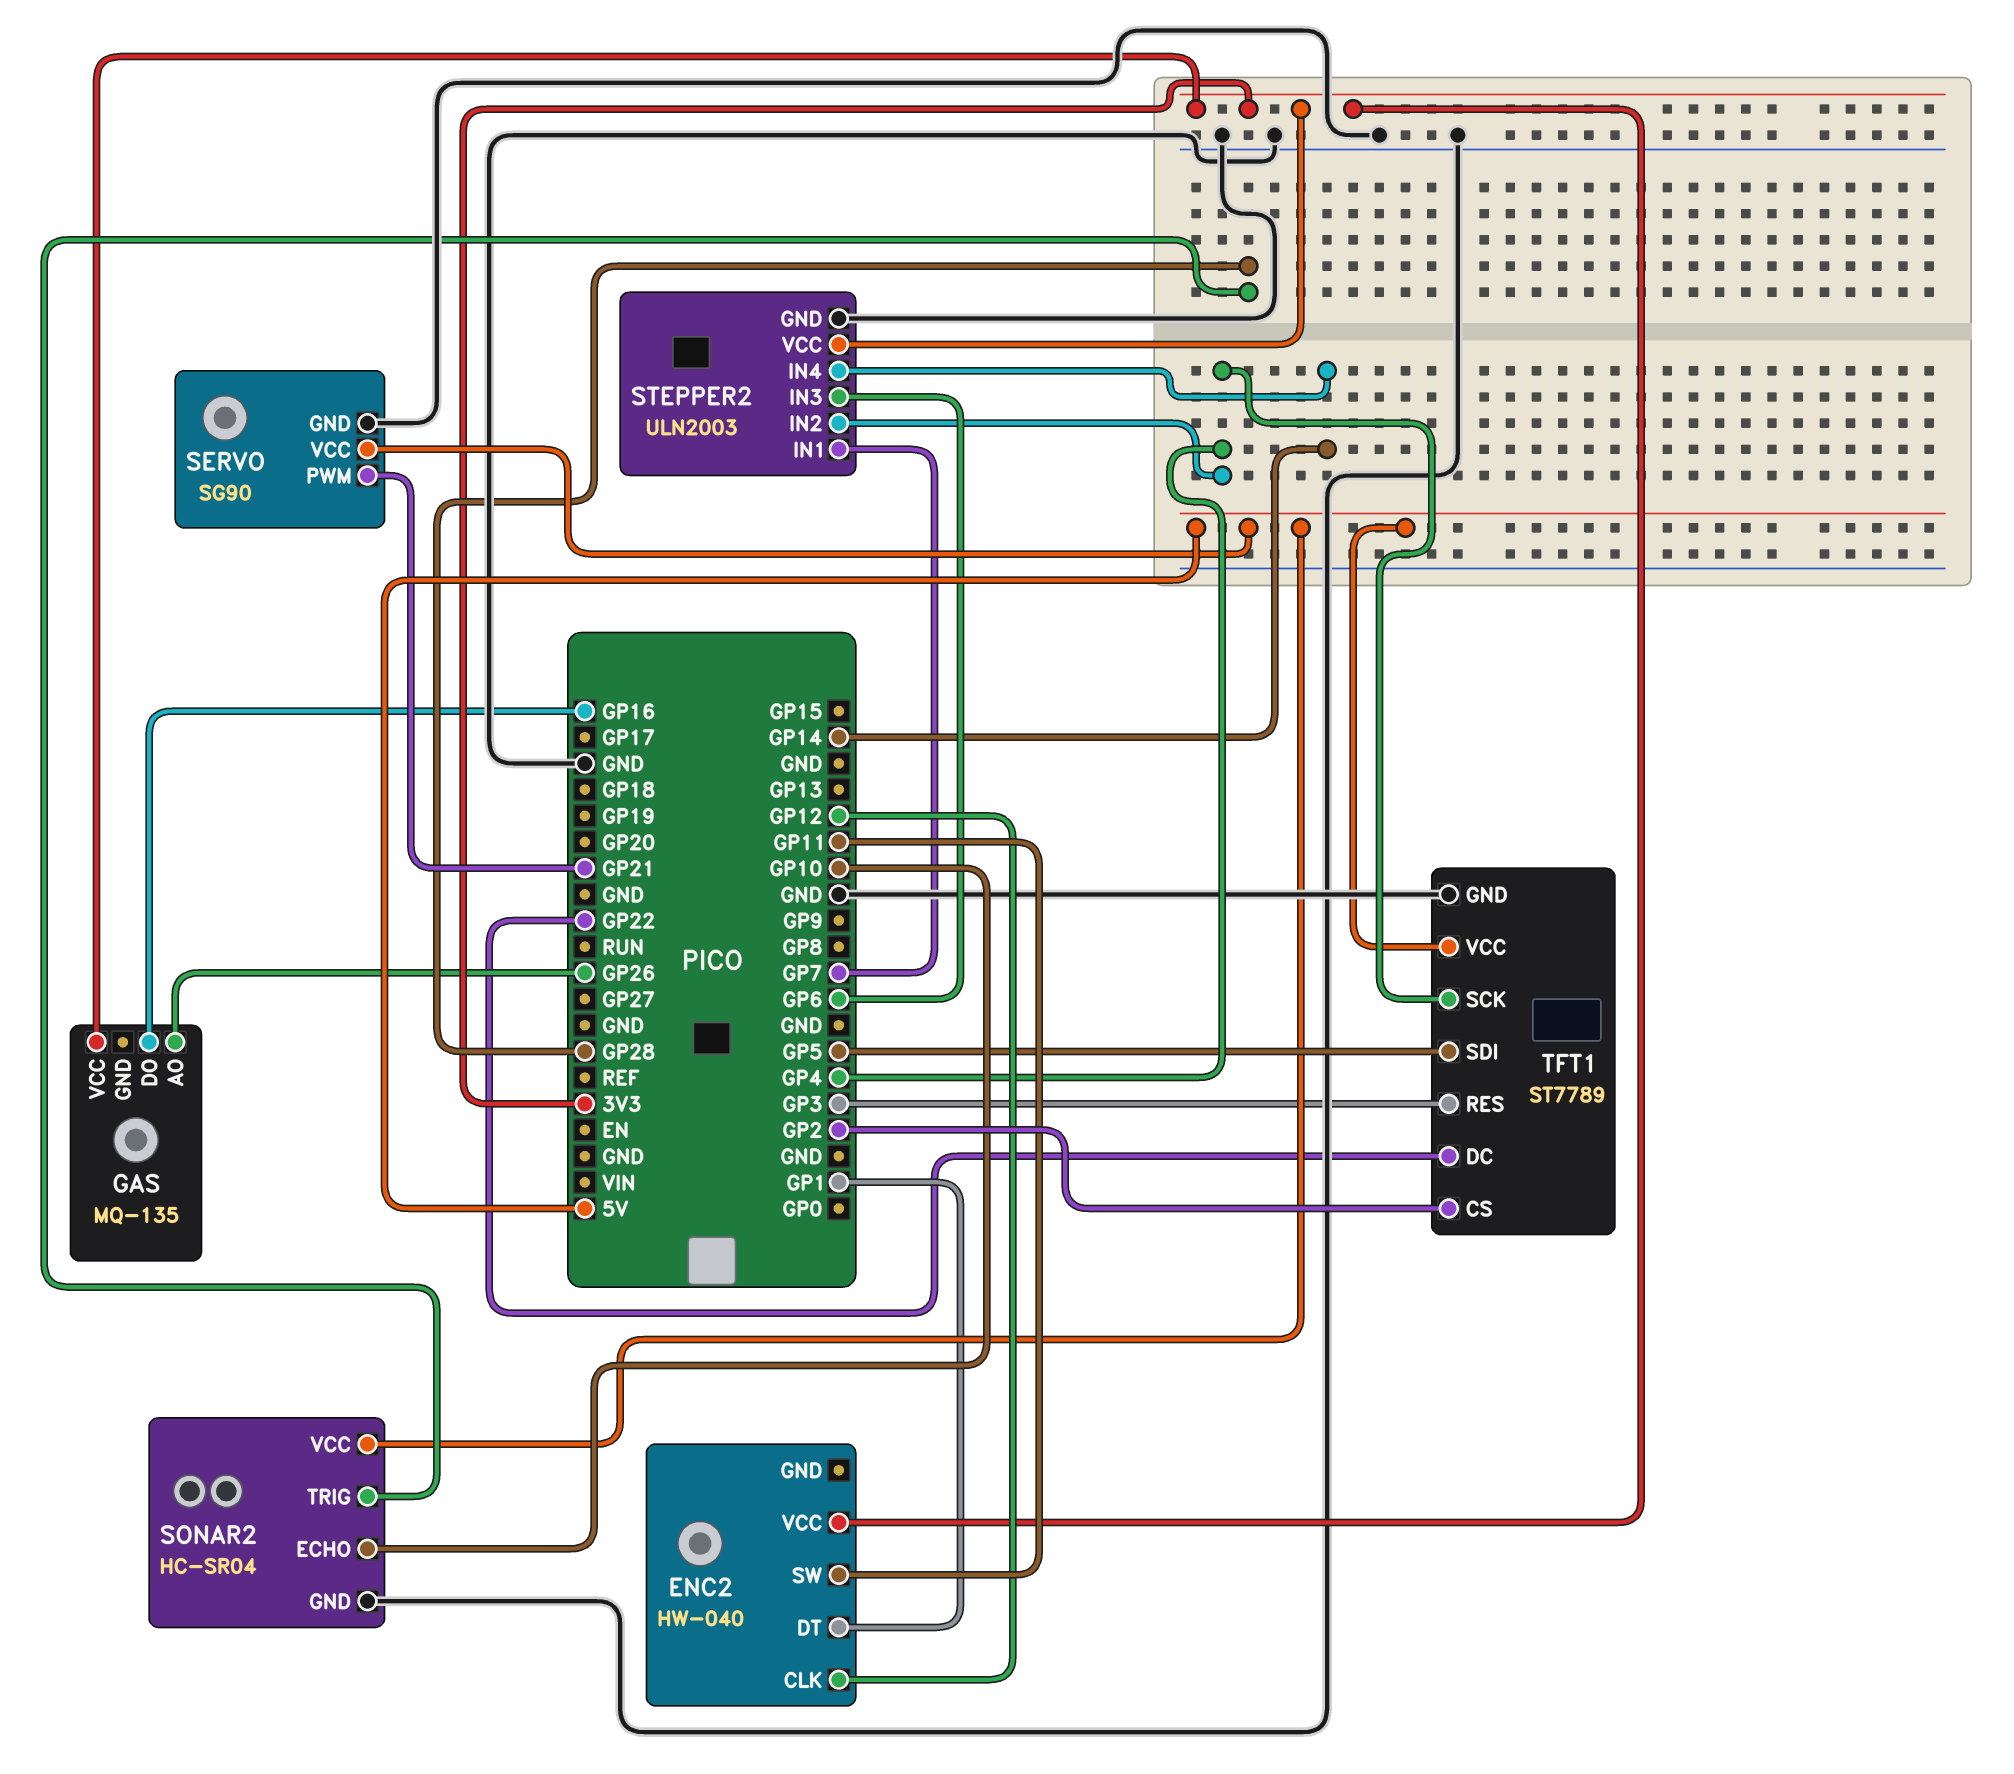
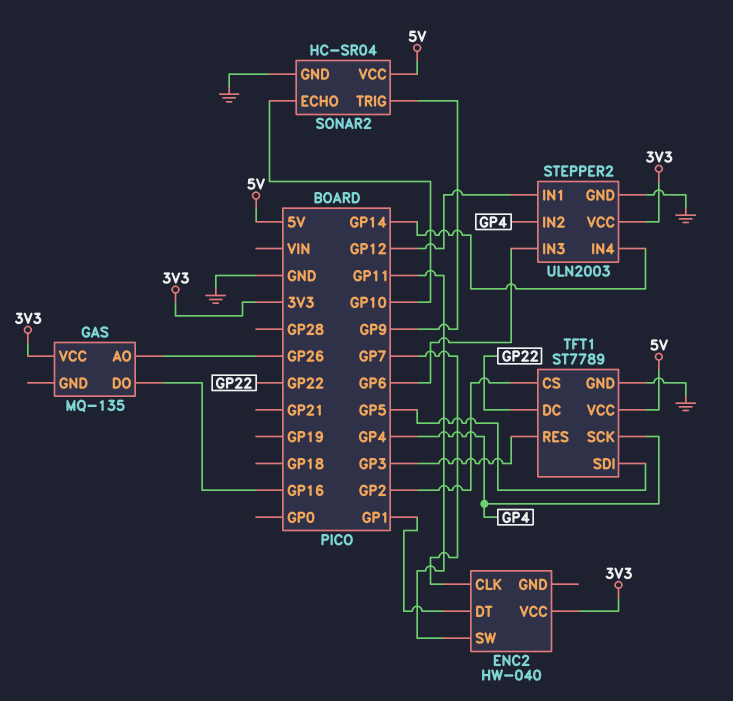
ENC2 pin CLK: GP12 -> GP7
SERVO: SG90 -> none
SERVO pin GND: GND -> none
SERVO pin PWM: GP21 -> none
SERVO pin VCC: 5V -> none
SONAR2 pin TRIG: GP28 -> GP9
STEPPER2 pin IN1: GP7 -> GP12

